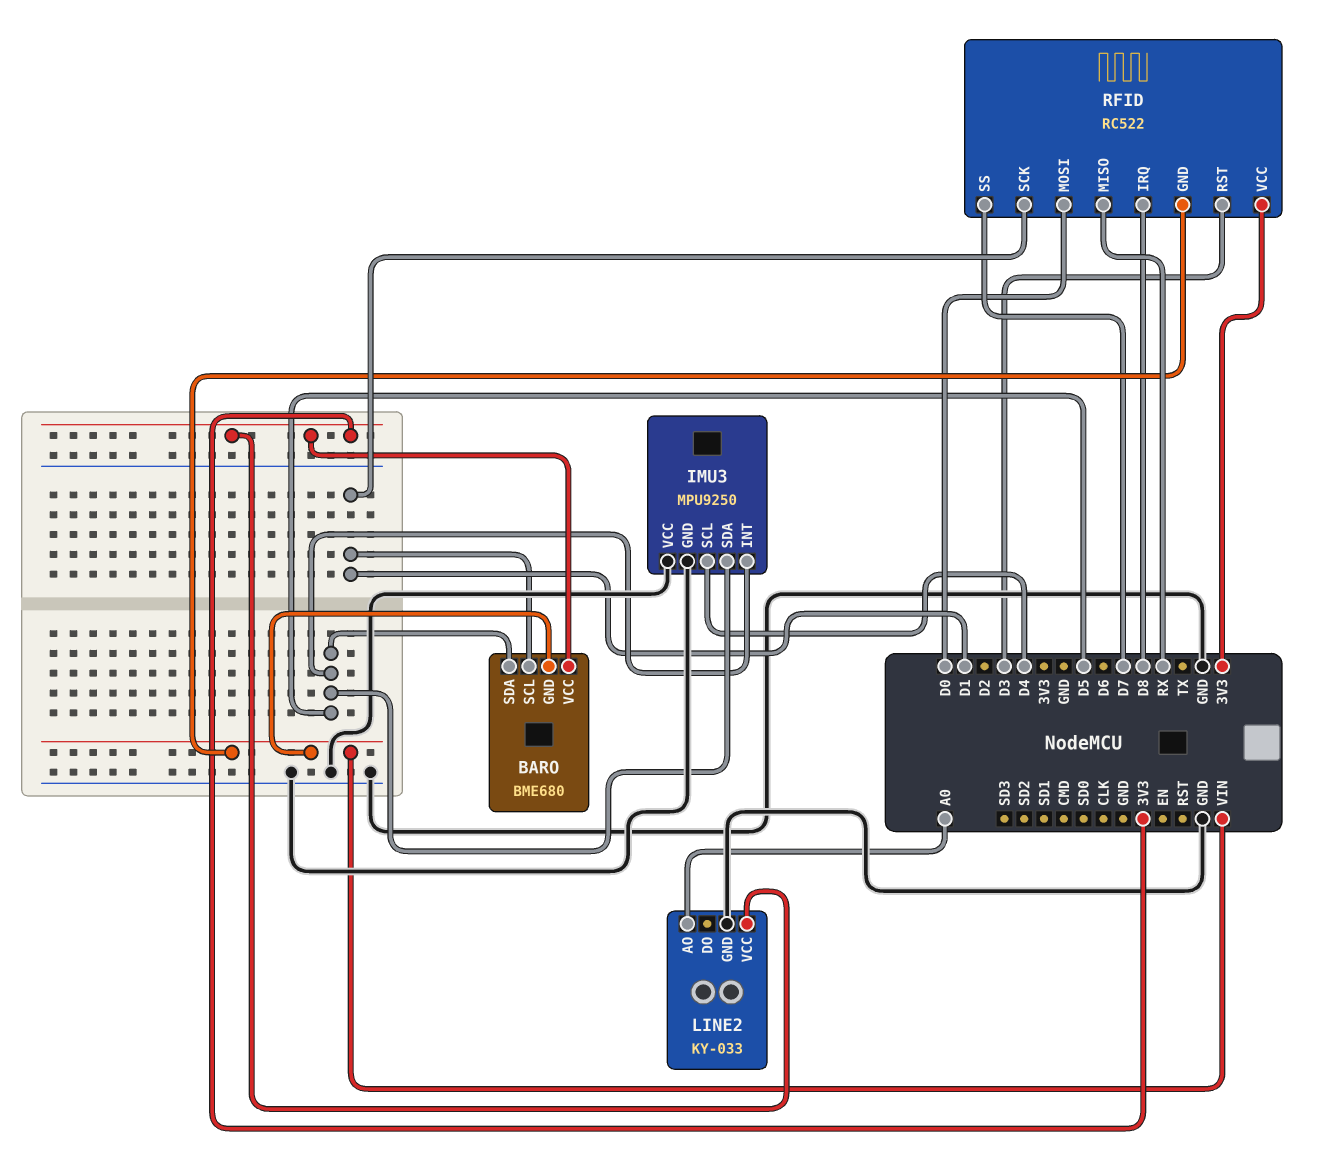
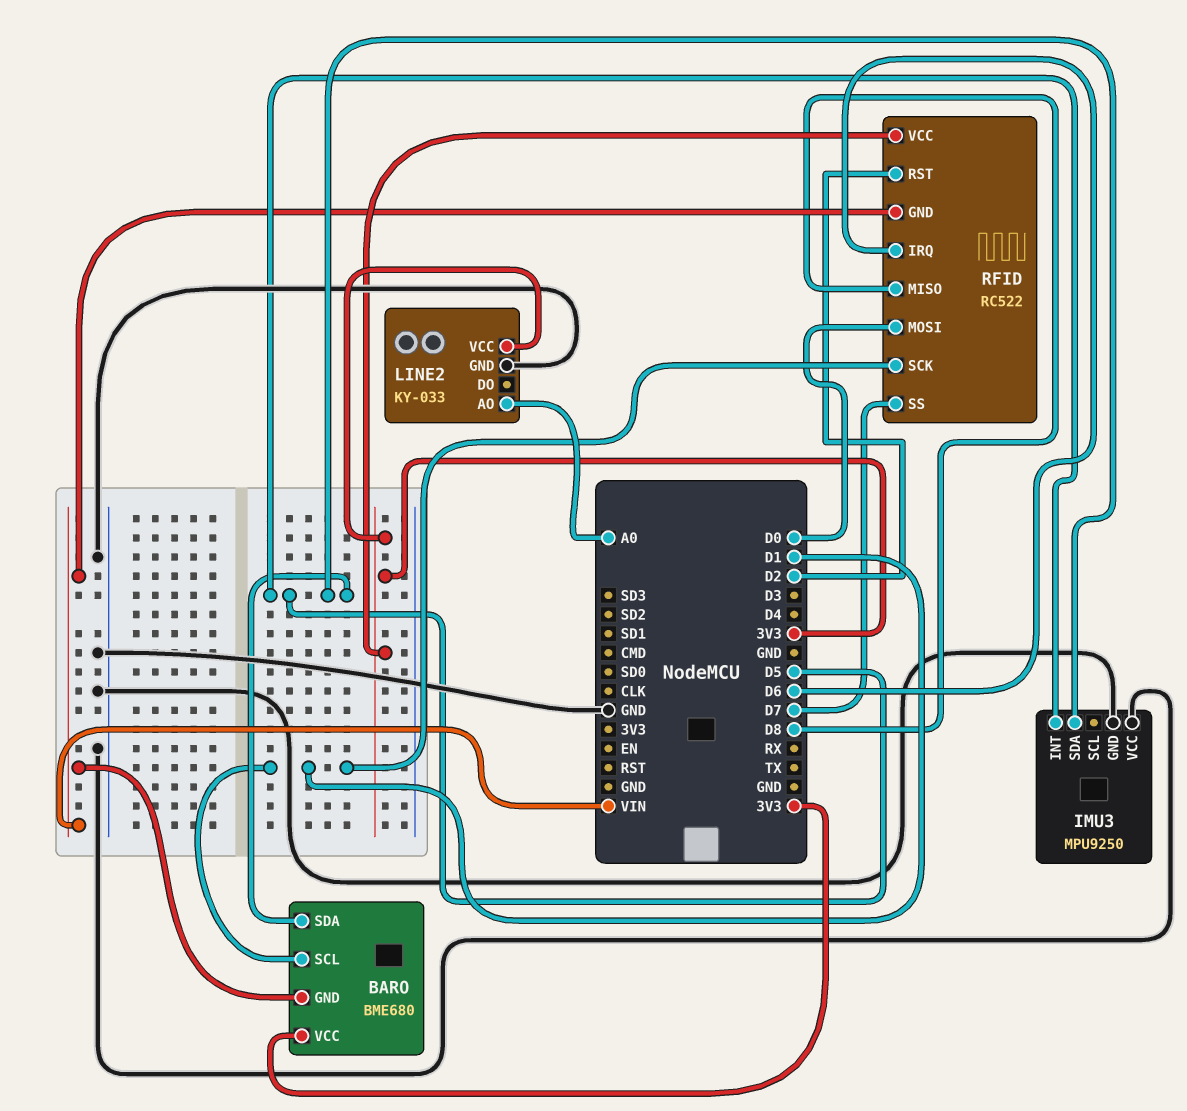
IMU3 pin SCL: D4 -> none
RFID pin IRQ: D8 -> D6
RFID pin MISO: RX -> D8
RFID pin RST: D3 -> D2

